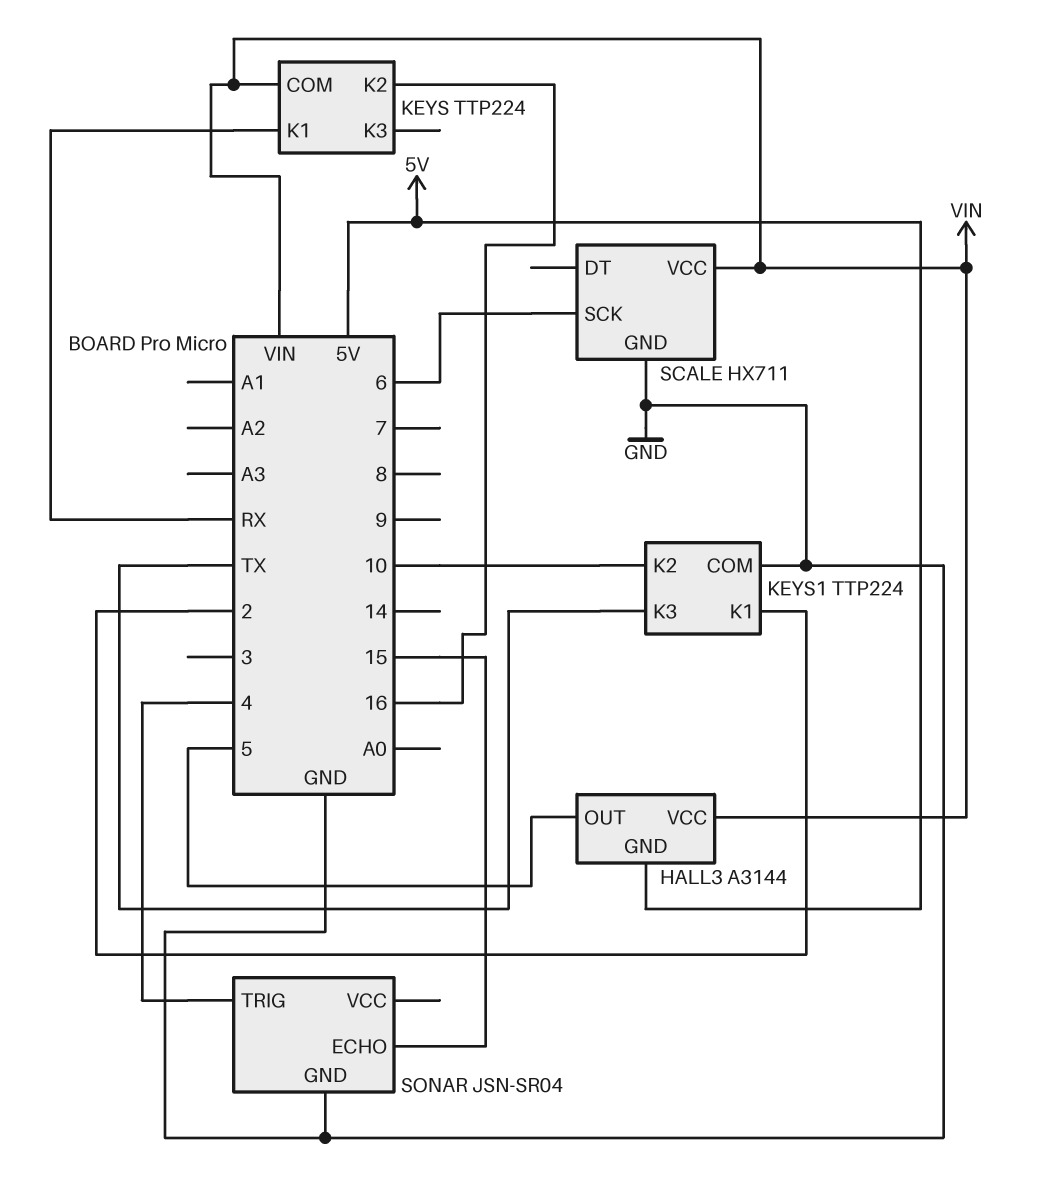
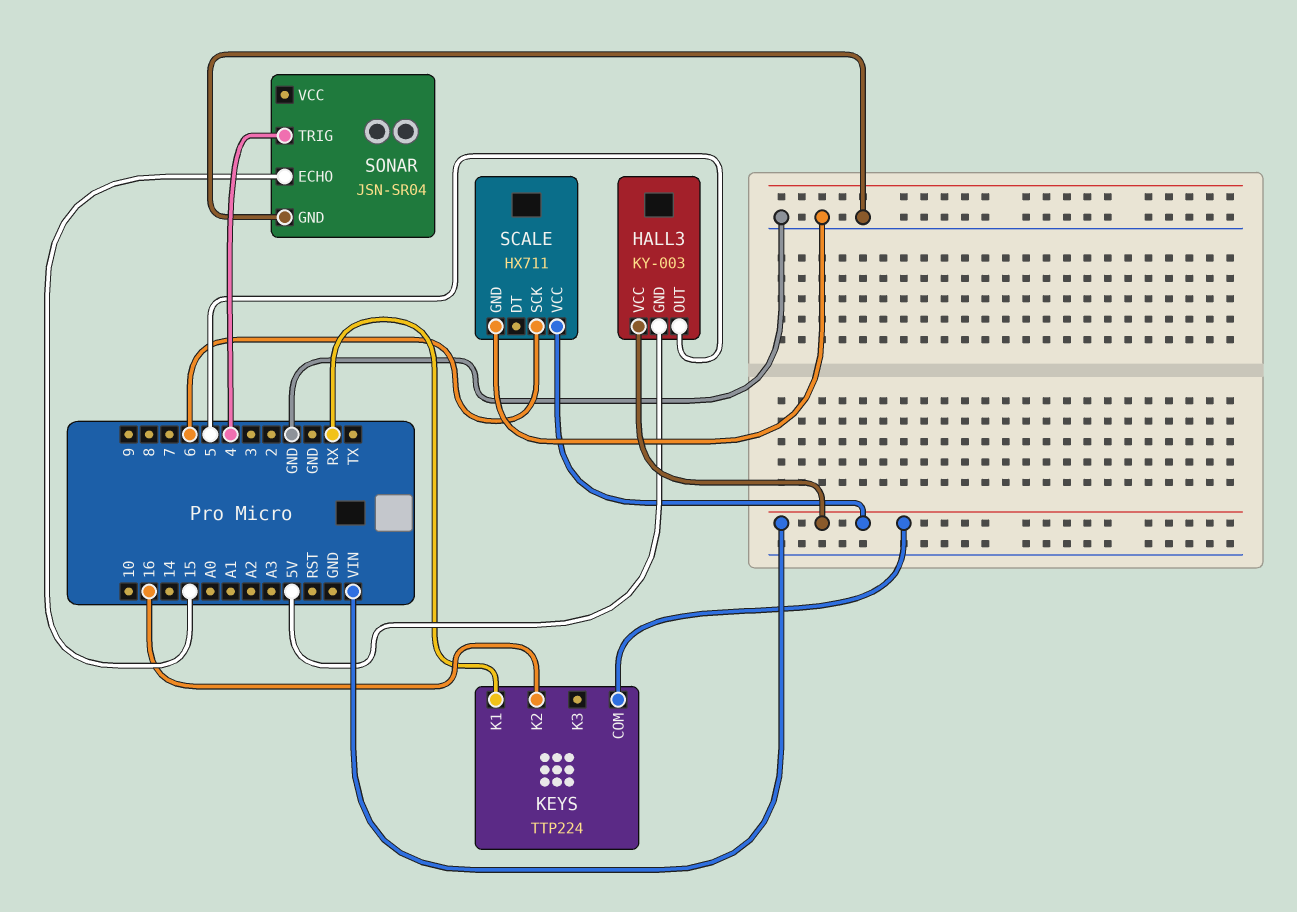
HALL3: A3144 -> KY-003
KEYS1: TTP224 -> none
KEYS1 pin COM: GND -> none
KEYS1 pin K1: 2 -> none
KEYS1 pin K2: 10 -> none
KEYS1 pin K3: TX -> none

